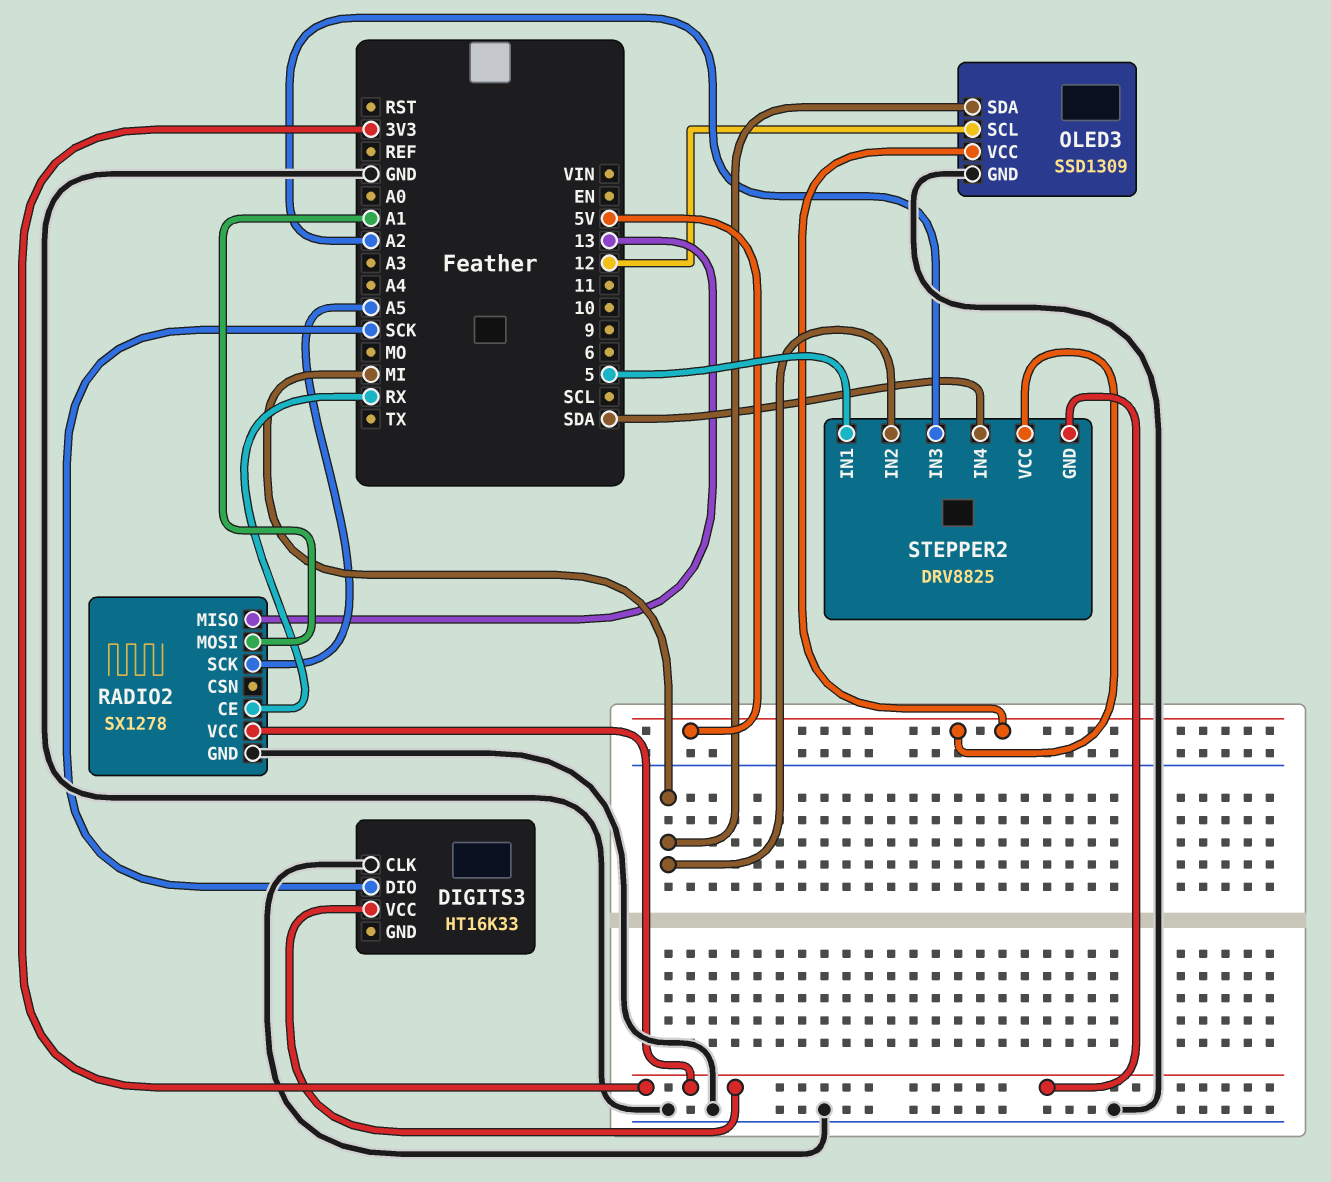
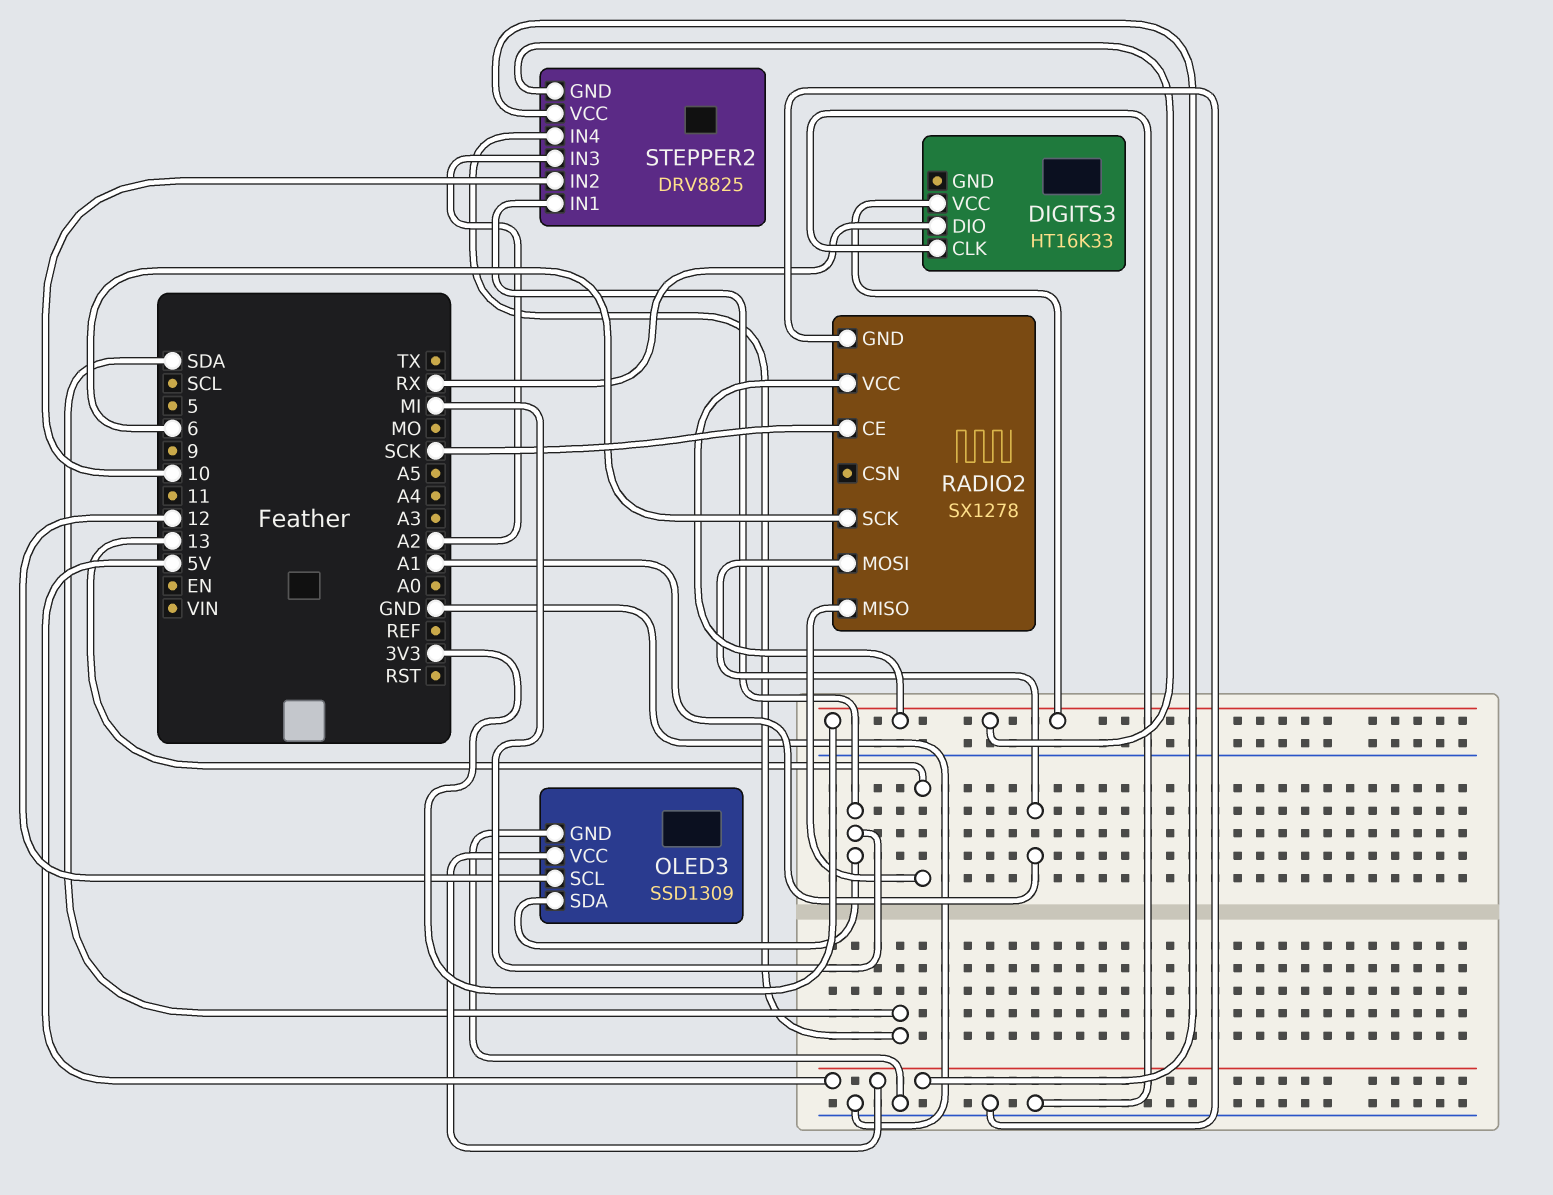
DIGITS3 pin DIO: SCK -> RX
RADIO2 pin CE: RX -> SCK
RADIO2 pin SCK: A5 -> 6
STEPPER2 pin IN1: 5 -> MI
STEPPER2 pin IN2: MI -> 10

